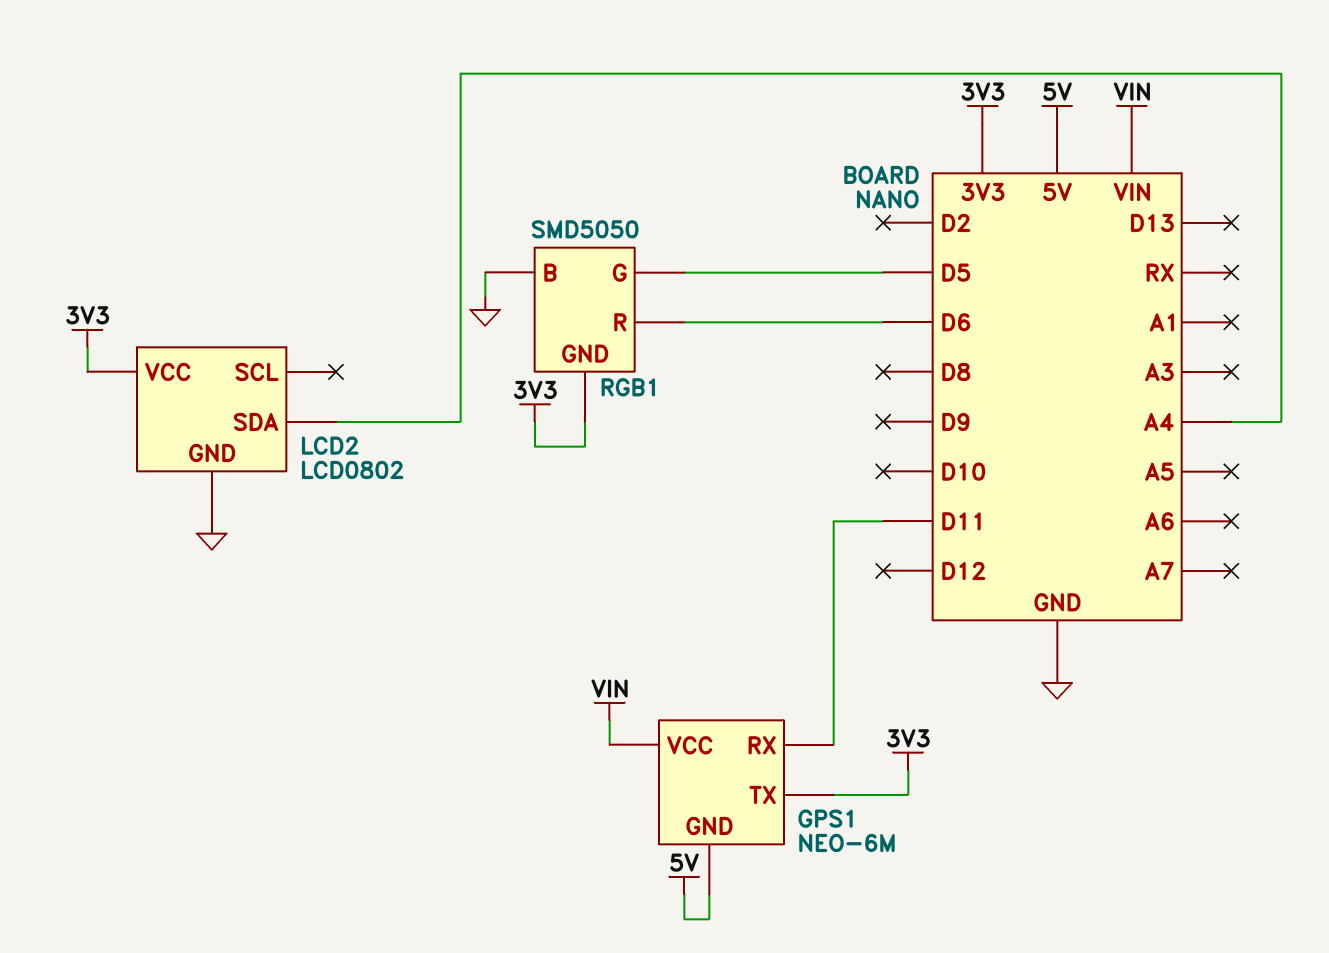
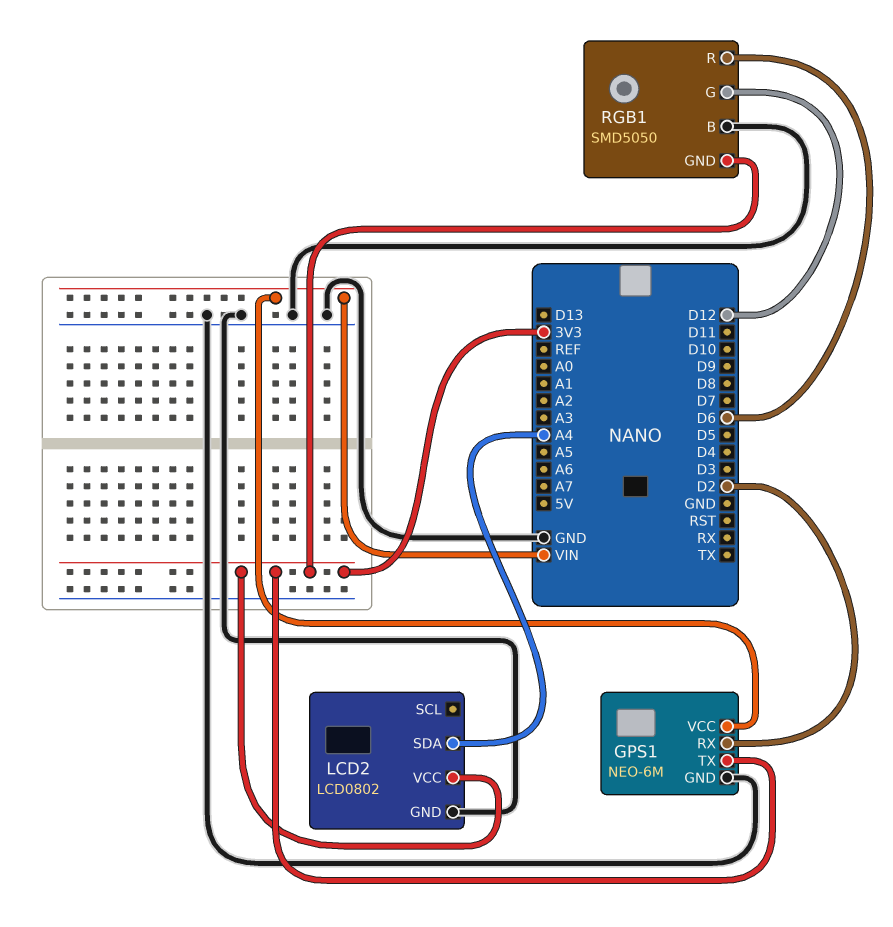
GPS1 pin GND: 5V -> GND
GPS1 pin RX: D11 -> D2
RGB1 pin G: D5 -> D12

